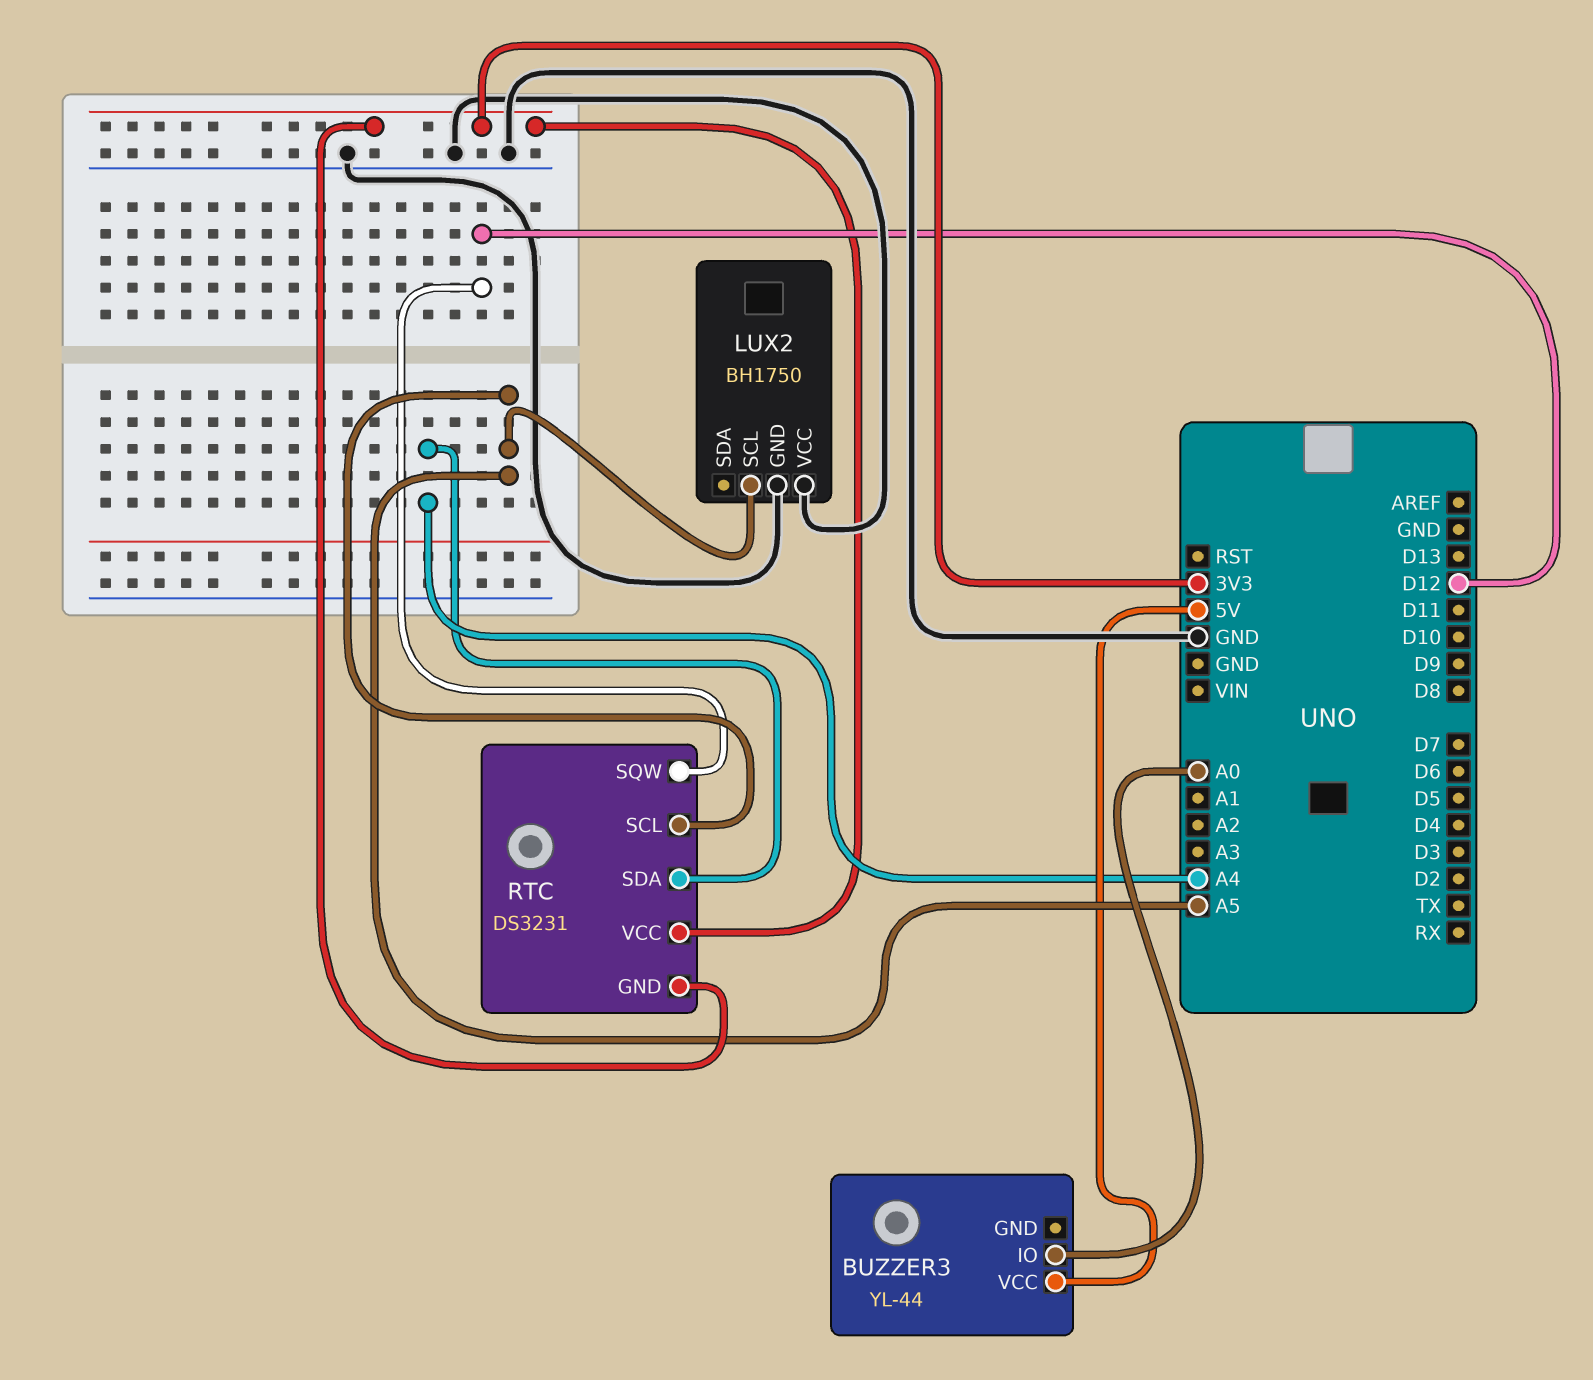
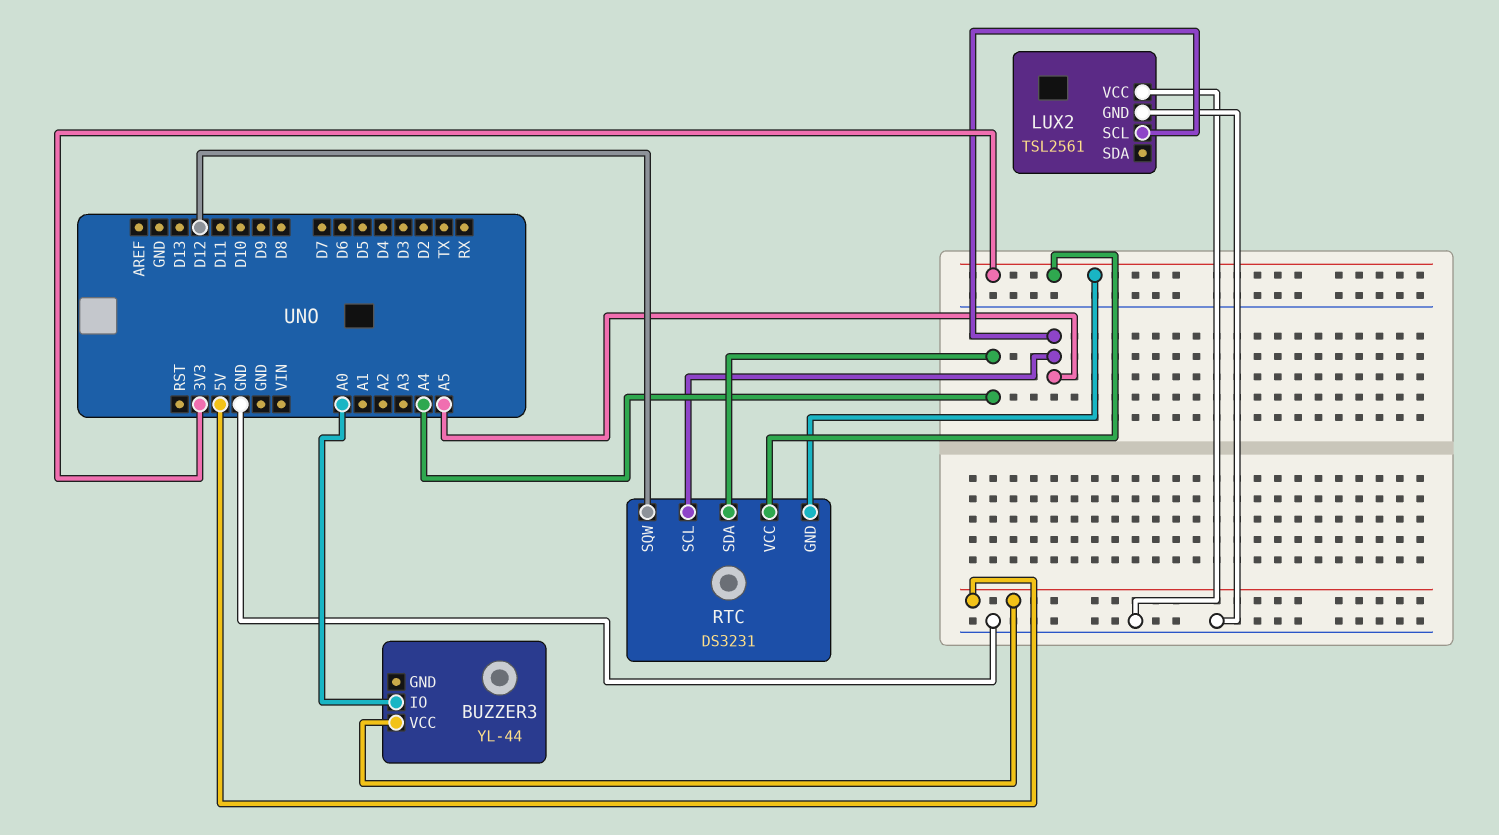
LUX2: BH1750 -> TSL2561

